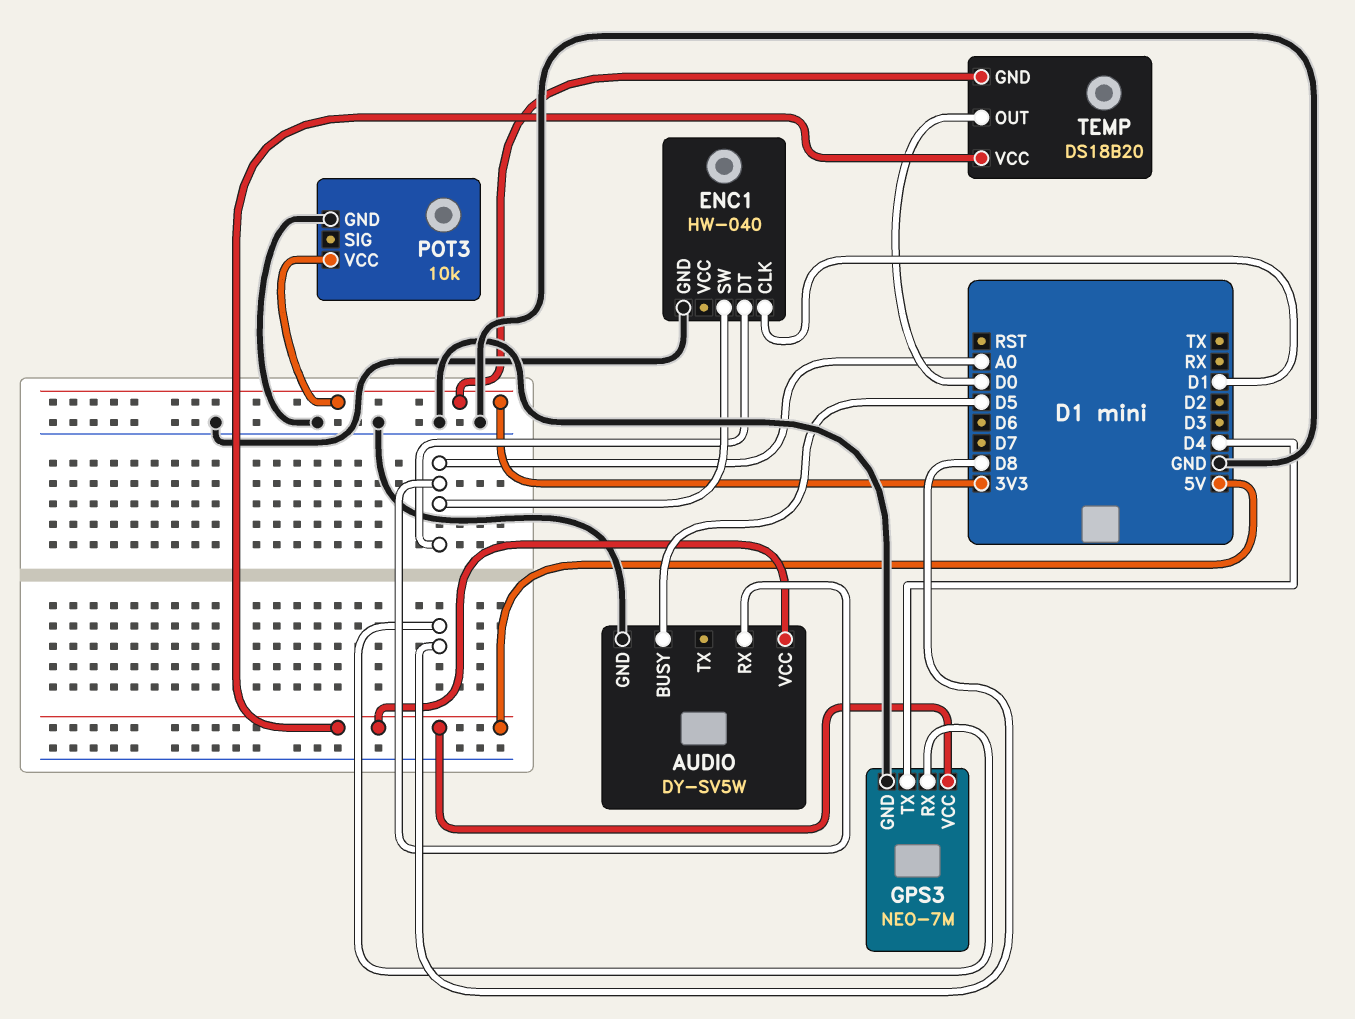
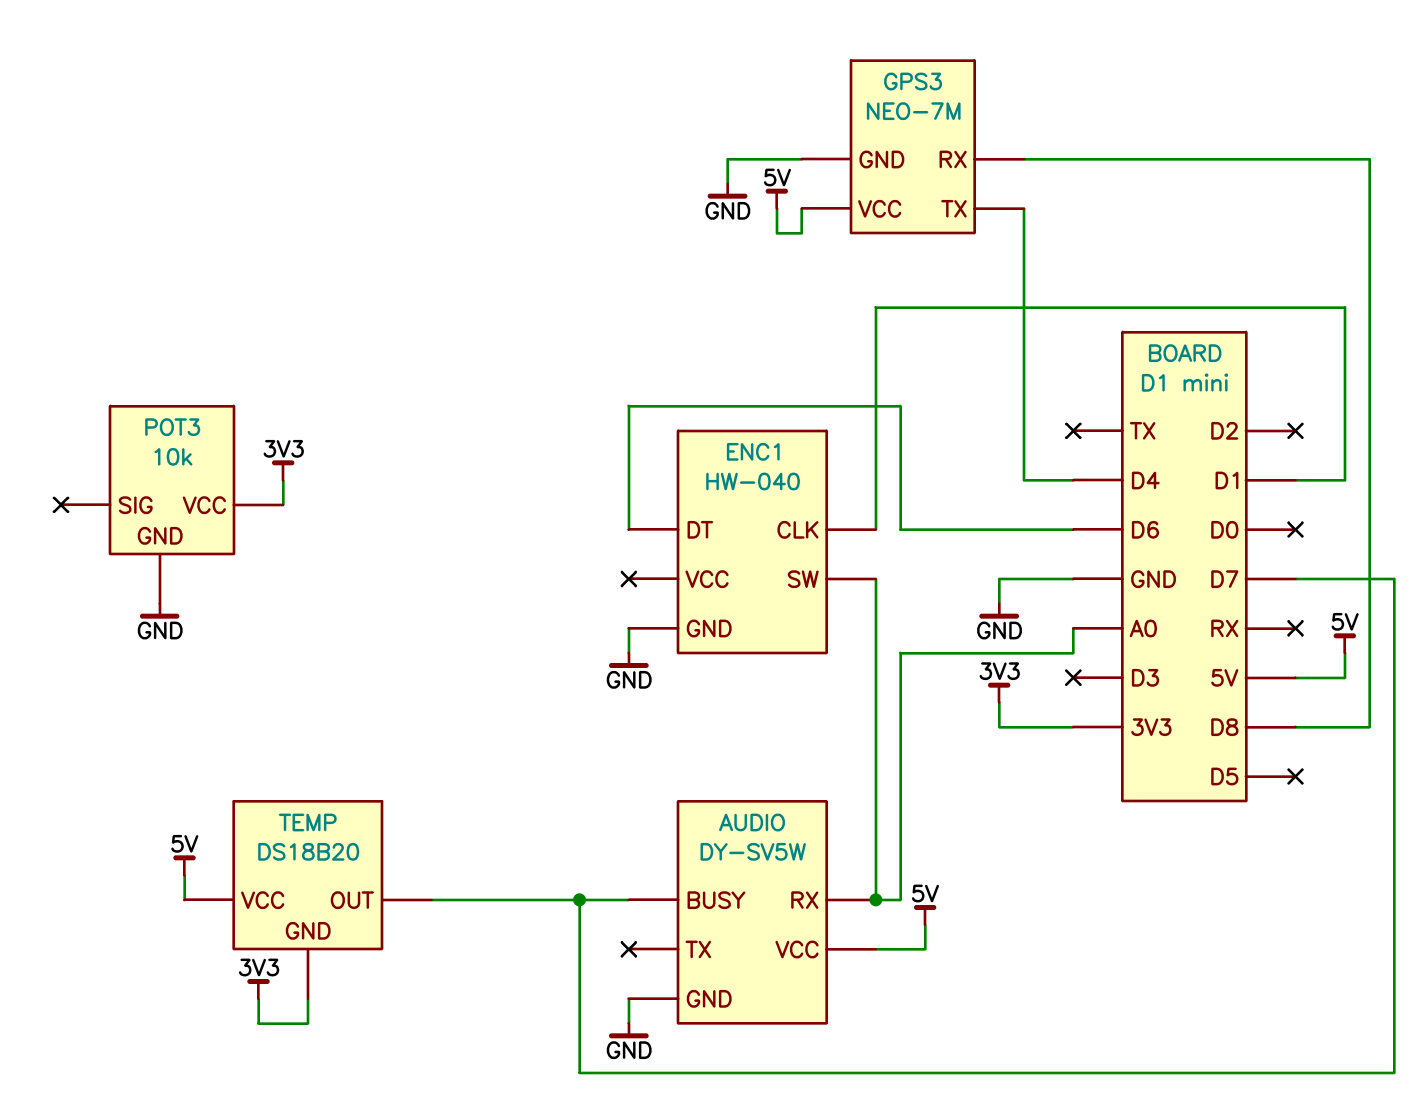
AUDIO pin BUSY: D5 -> D7
ENC1 pin DT: A0 -> D6
TEMP pin OUT: D0 -> D7

